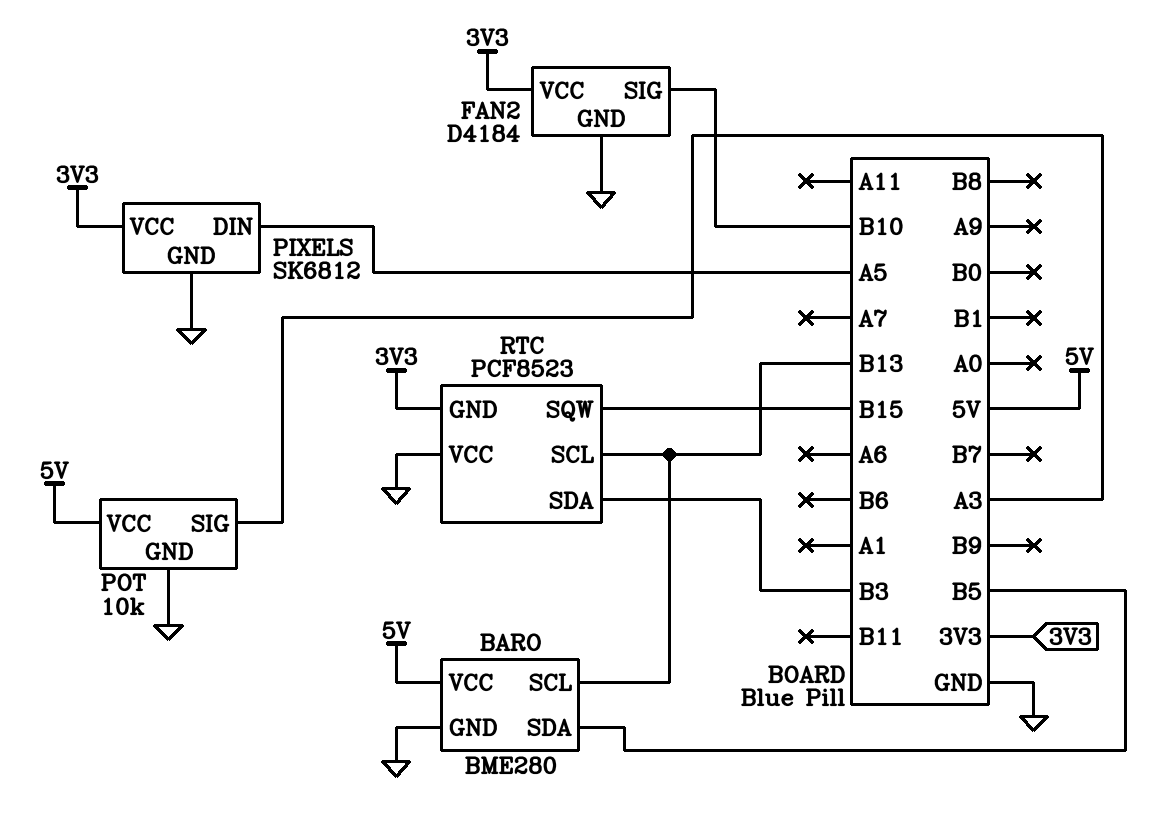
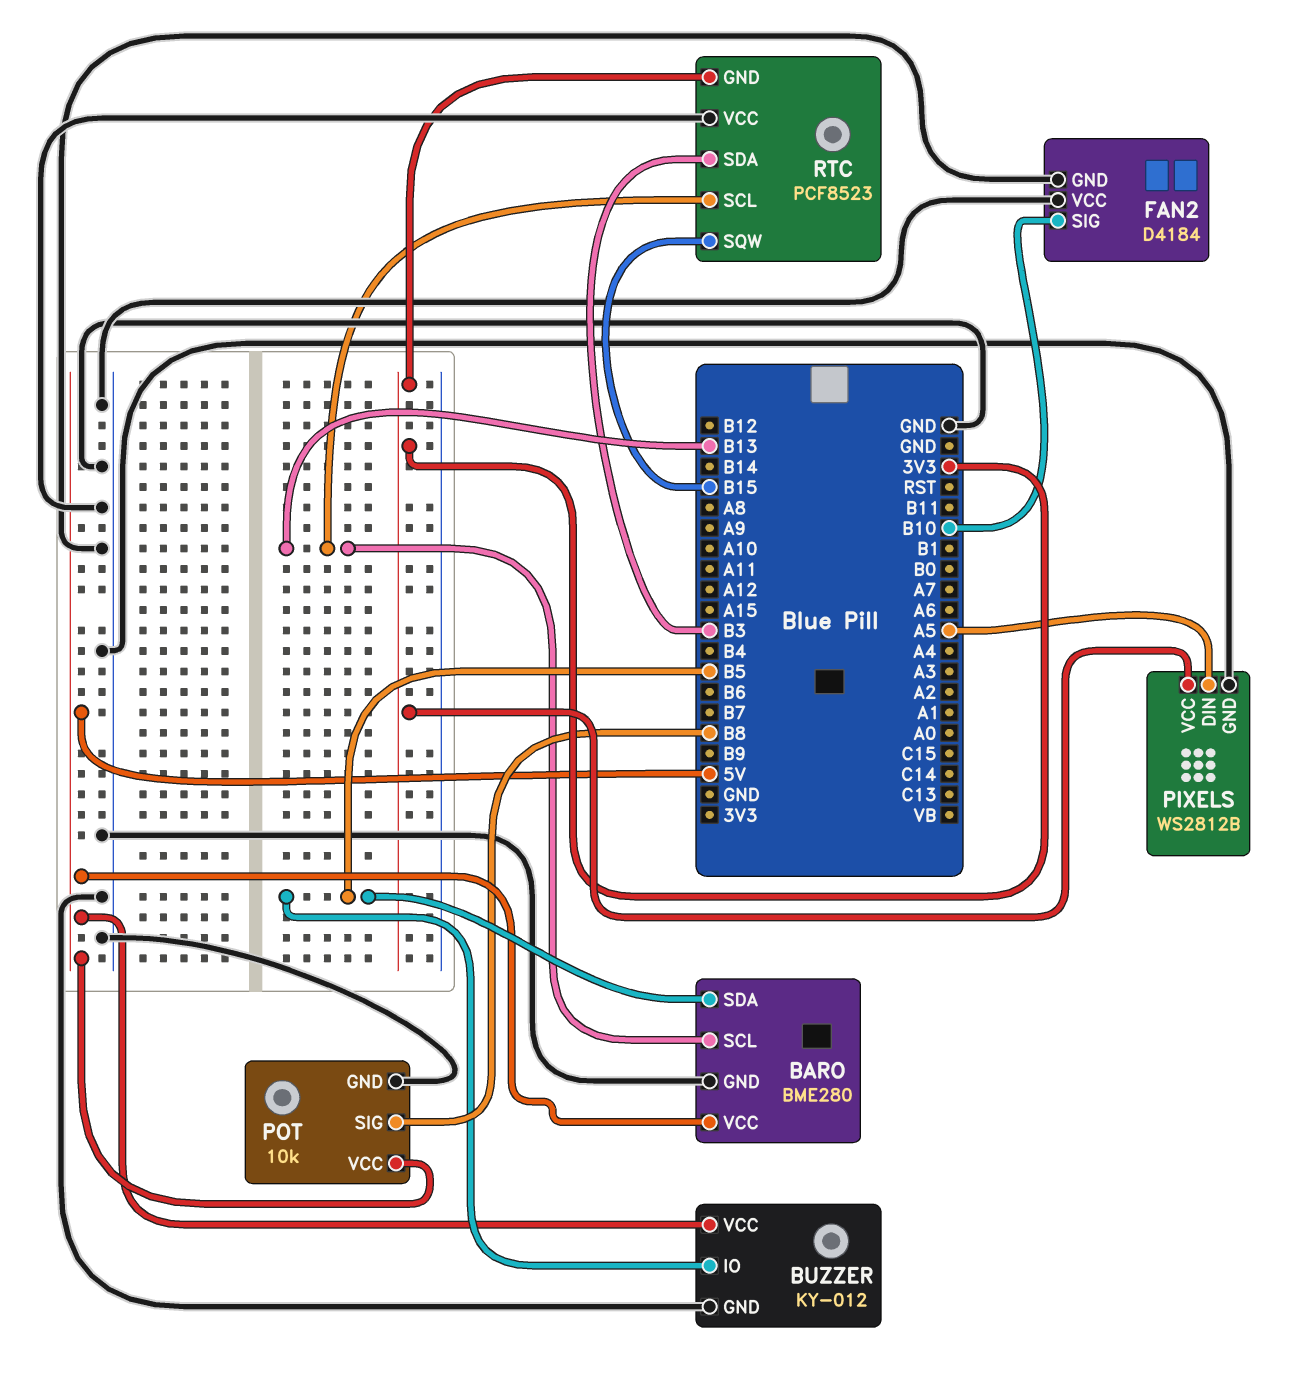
BUZZER: none -> KY-012
BUZZER pin GND: none -> GND
BUZZER pin IO: none -> B5
BUZZER pin VCC: none -> 5V
FAN2 pin VCC: 3V3 -> GND
PIXELS: SK6812 -> WS2812B
POT pin SIG: A3 -> B8

